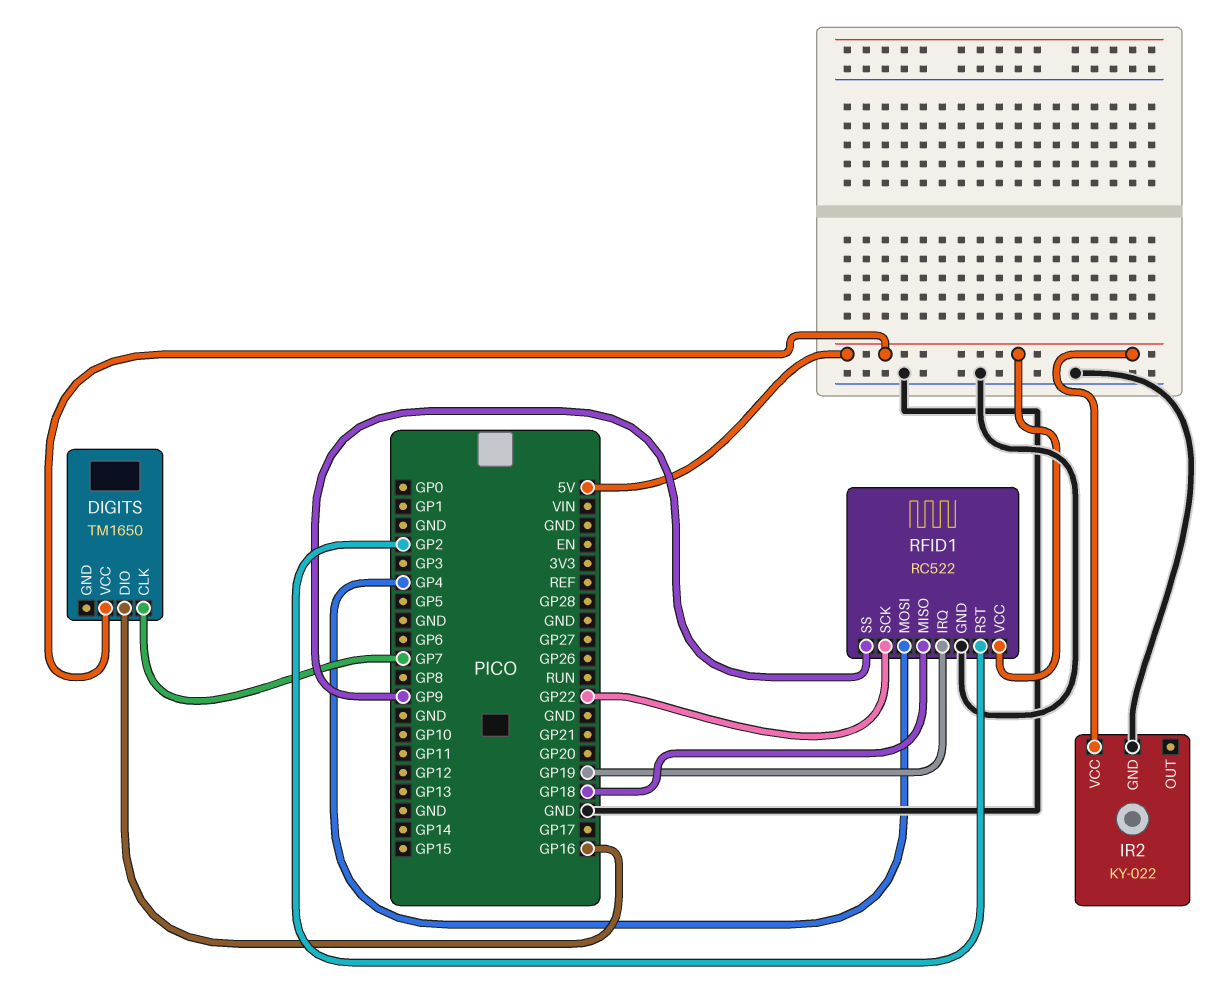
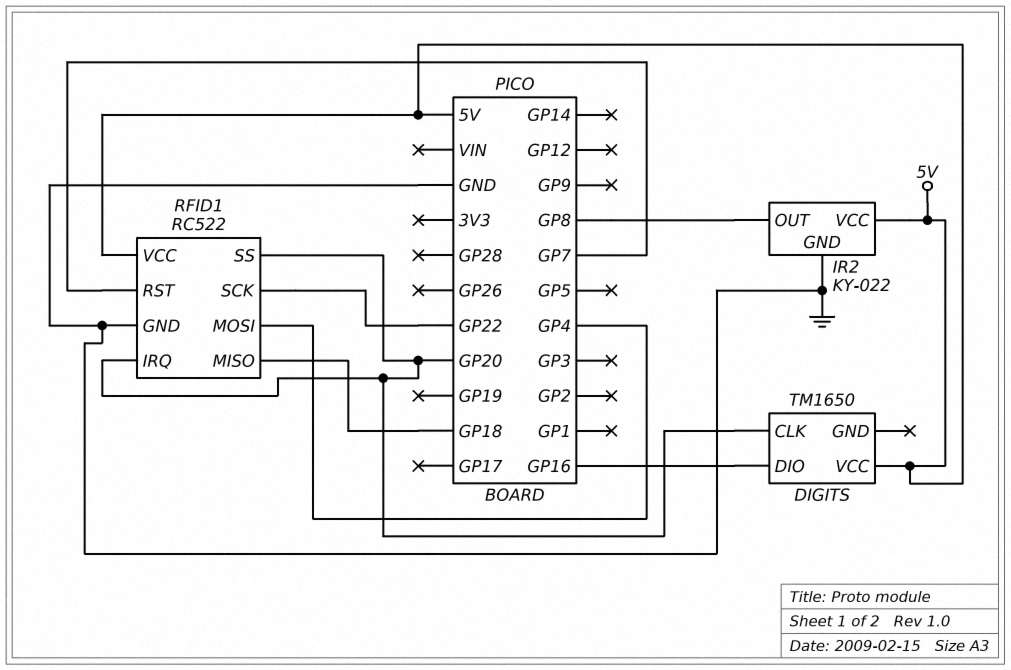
DIGITS pin CLK: GP7 -> GP20
IR2 pin OUT: none -> GP8
RFID1 pin IRQ: GP19 -> GP20
RFID1 pin RST: GP2 -> GP7
RFID1 pin SS: GP9 -> GP20

